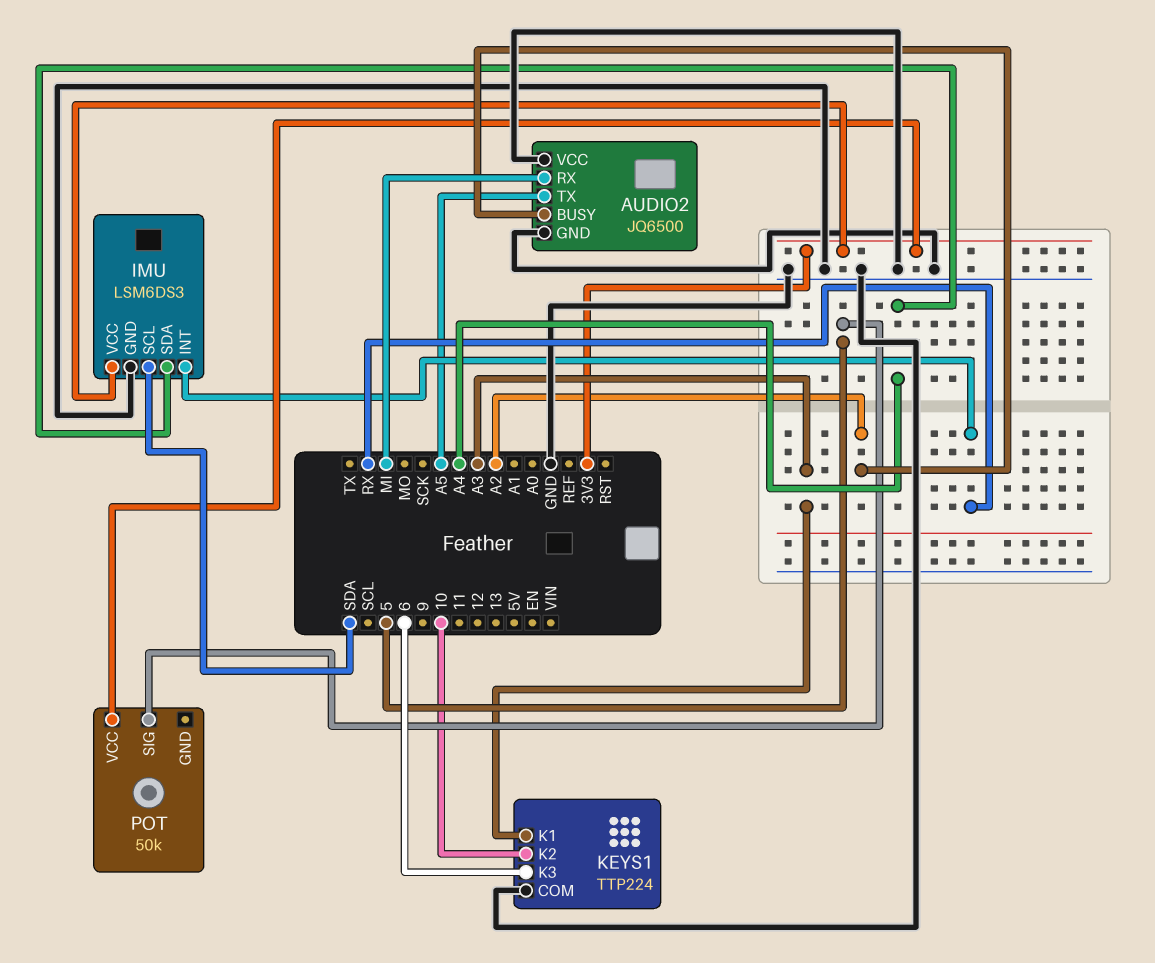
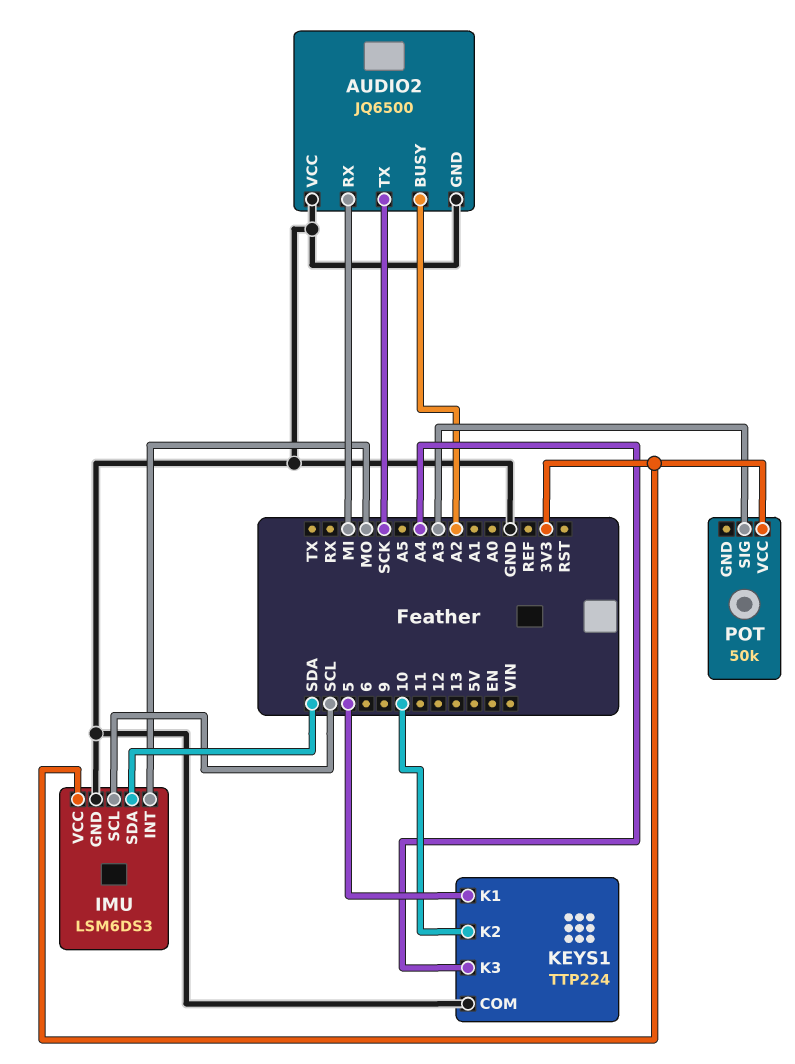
AUDIO2 pin TX: A5 -> SCK
IMU pin INT: RX -> MO
IMU pin SCL: SDA -> SCL
IMU pin SDA: A4 -> SDA
KEYS1 pin K1: A3 -> 5
KEYS1 pin K3: 6 -> A4
POT pin SIG: 5 -> A3

